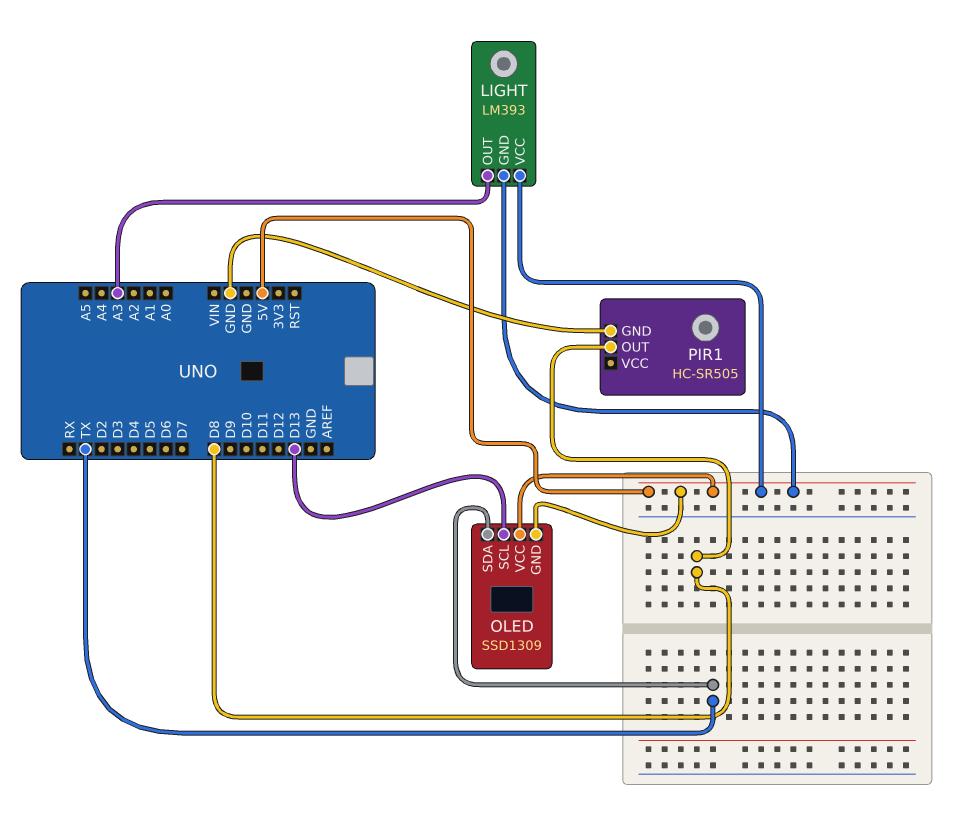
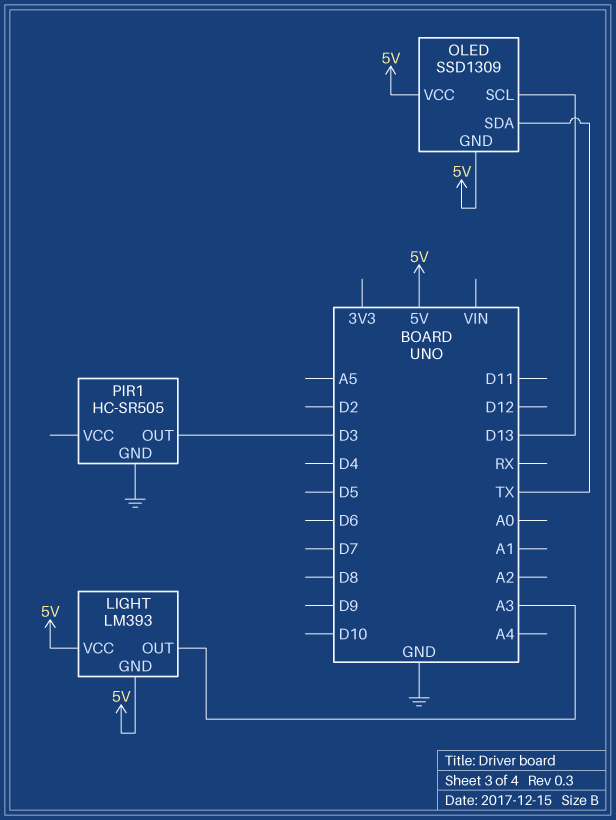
PIR1 pin OUT: D8 -> D3

